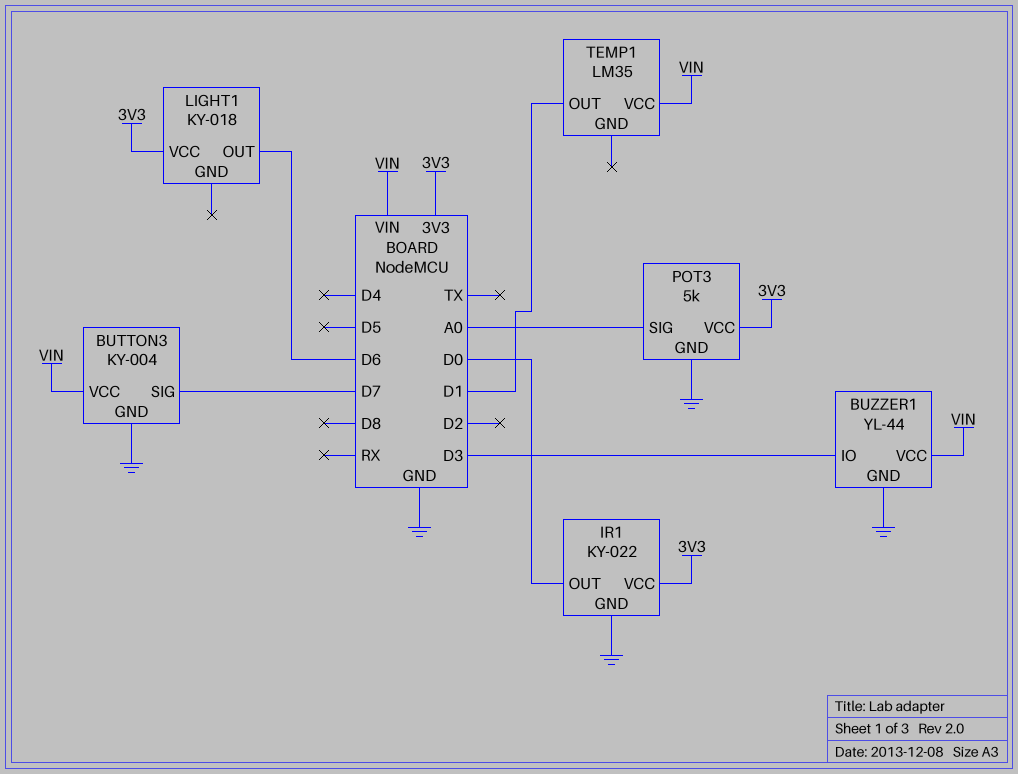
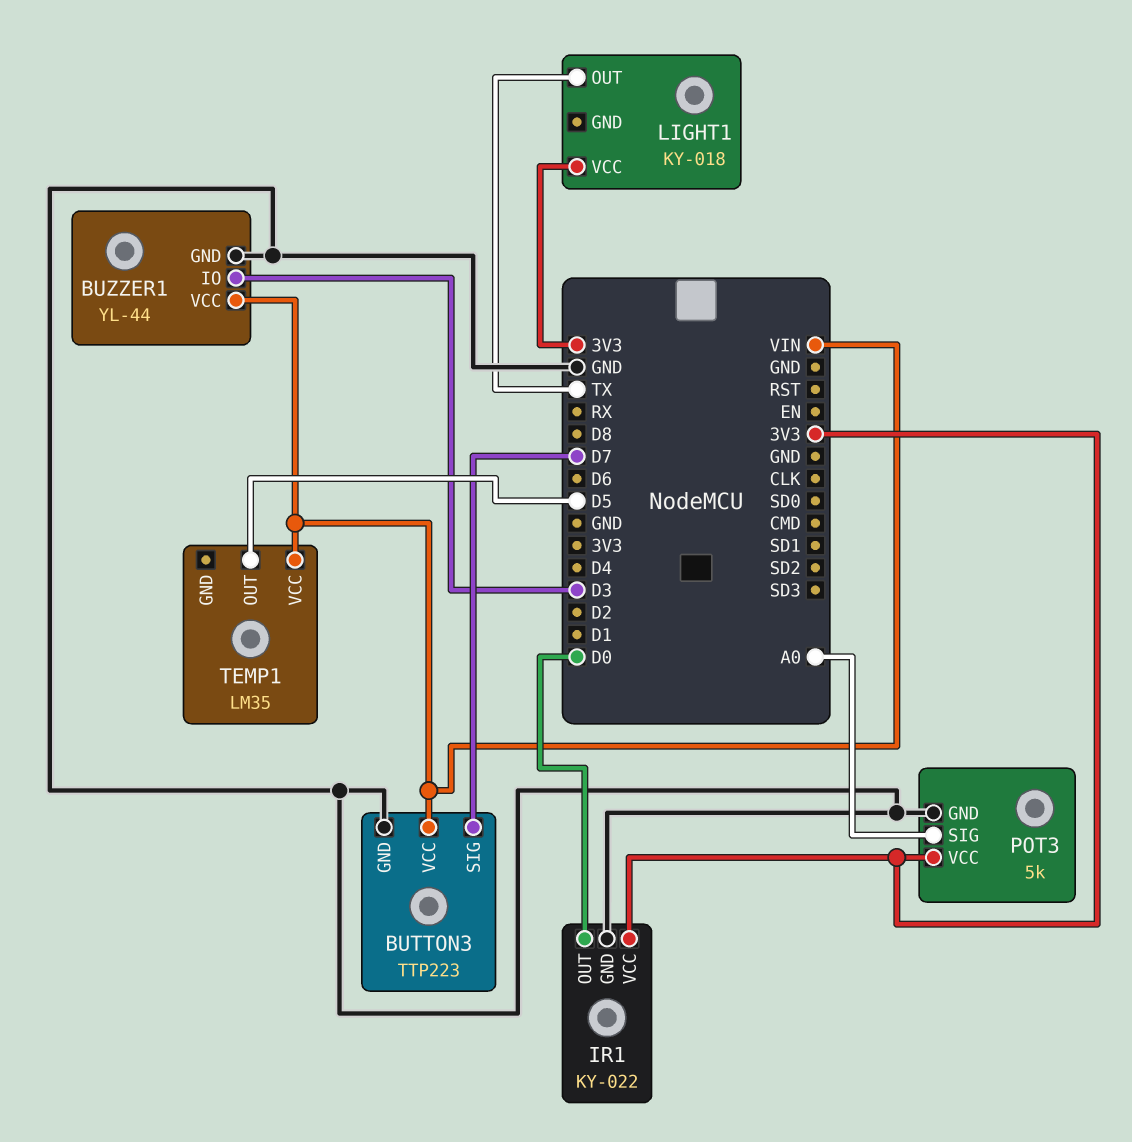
BUTTON3: KY-004 -> TTP223
LIGHT1 pin OUT: D6 -> TX
TEMP1 pin OUT: D1 -> D5

